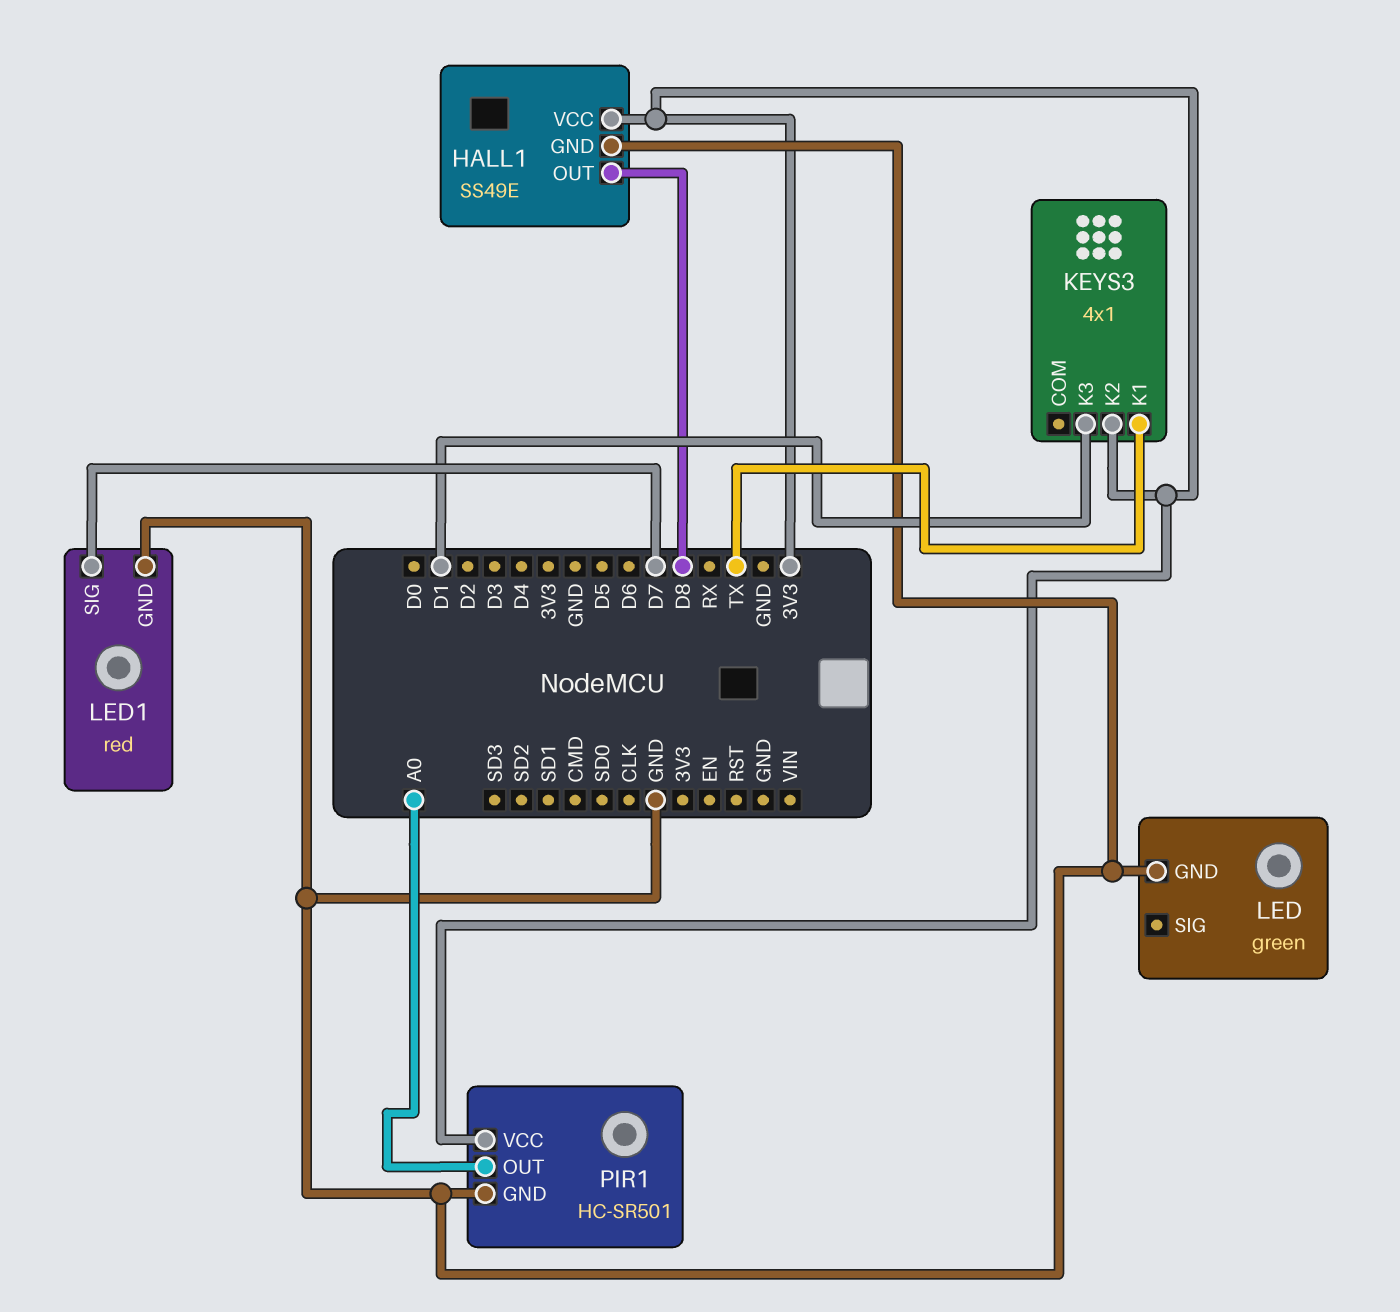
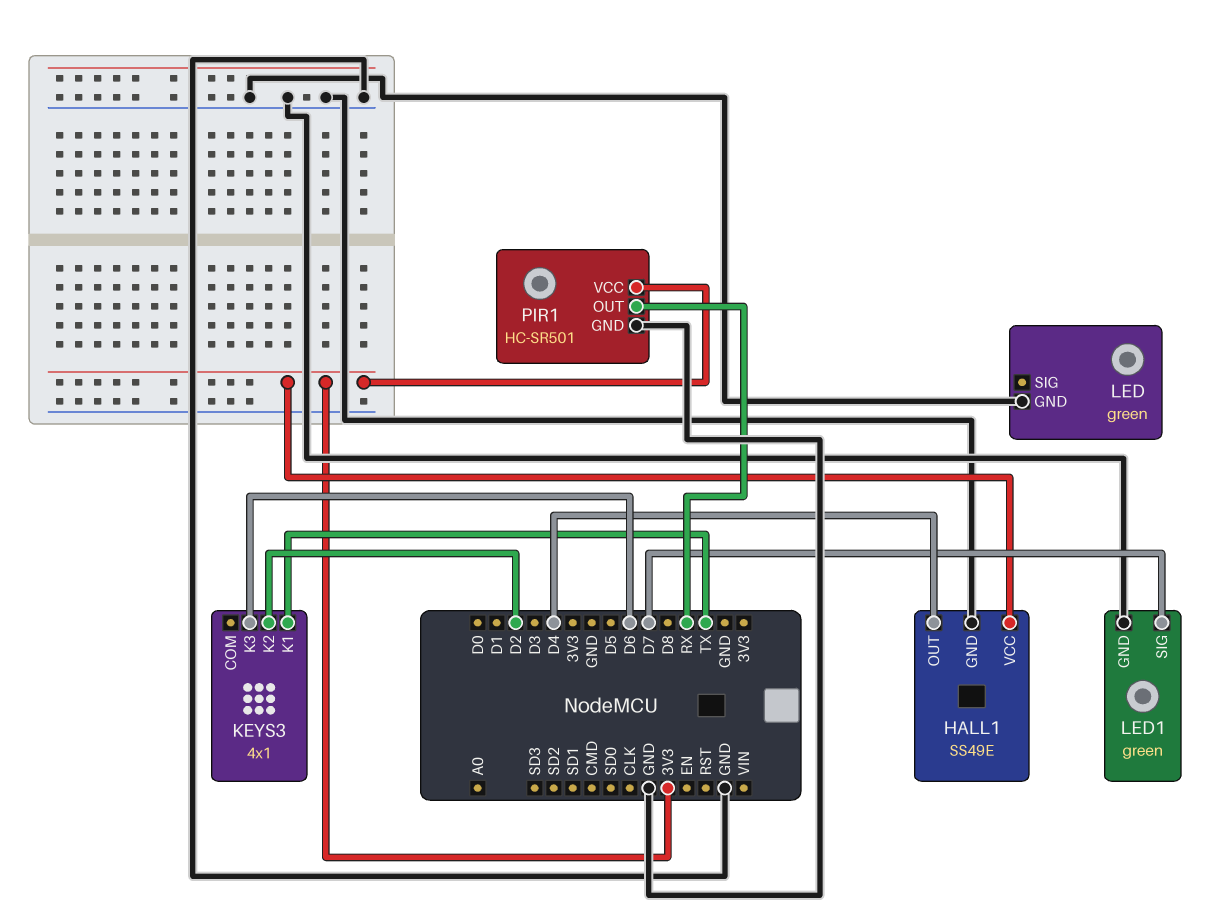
HALL1 pin OUT: D8 -> D4
KEYS3 pin K2: 3V3 -> D2
KEYS3 pin K3: D1 -> D6
LED1: red -> green
PIR1 pin OUT: A0 -> RX

